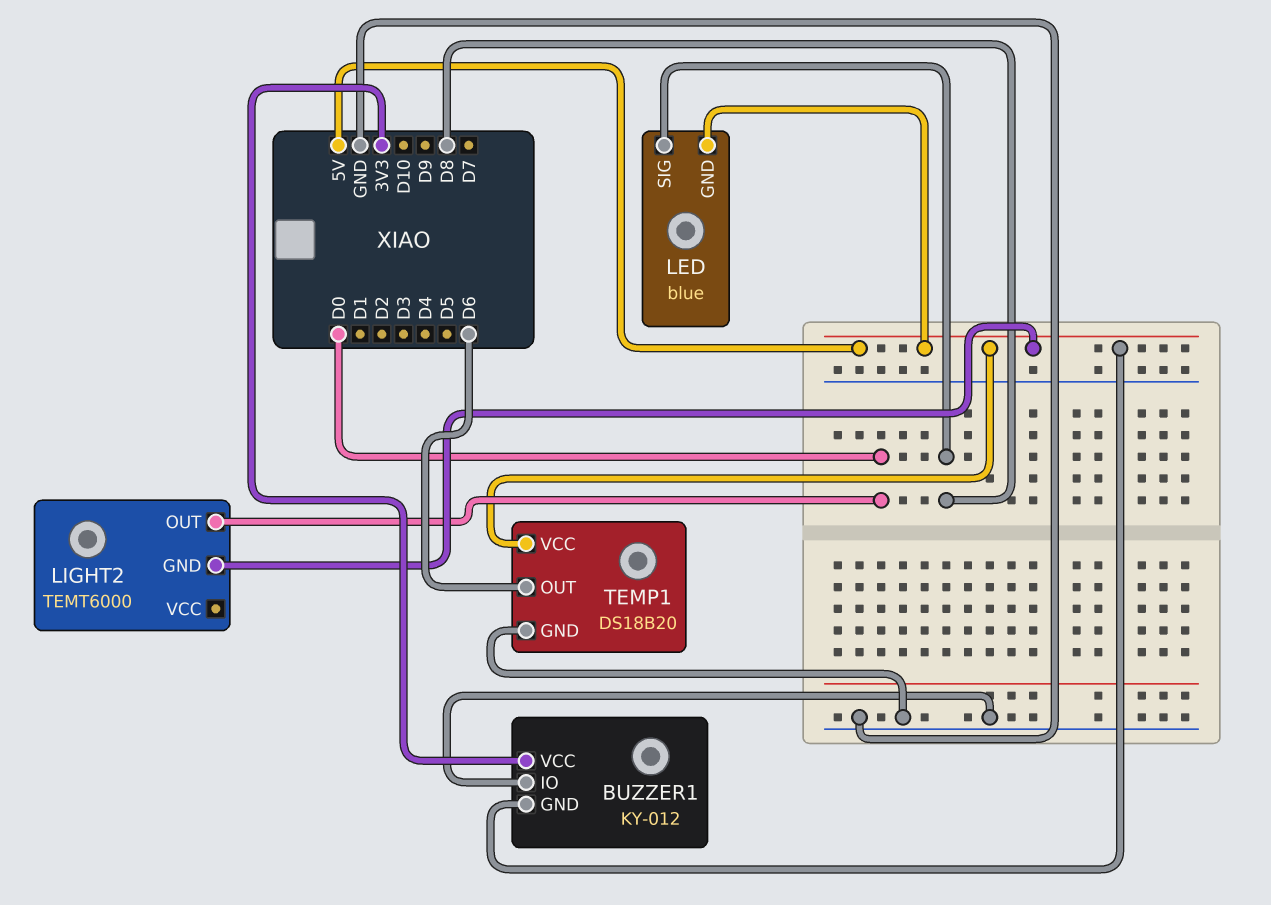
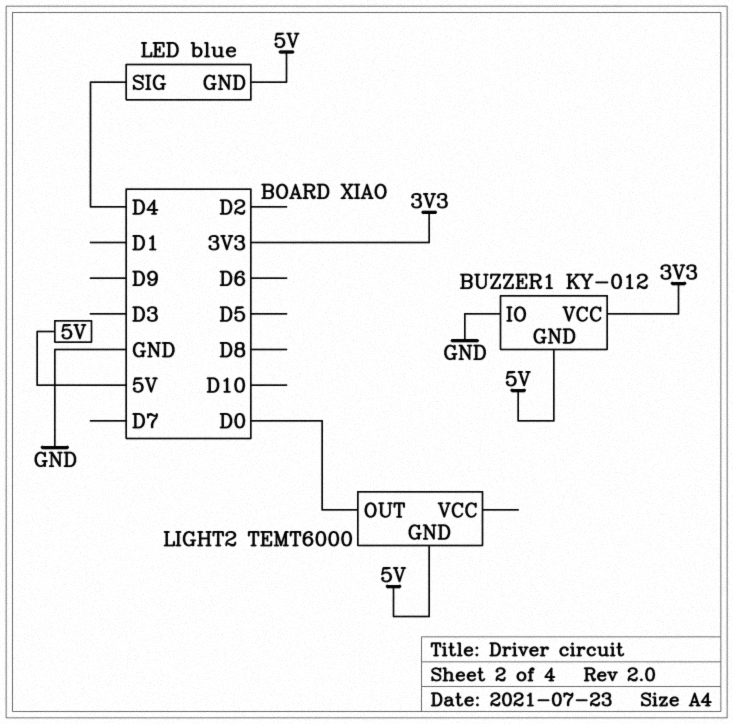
LED pin SIG: D8 -> D4
TEMP1: DS18B20 -> none
TEMP1 pin GND: GND -> none
TEMP1 pin OUT: D6 -> none
TEMP1 pin VCC: 5V -> none

